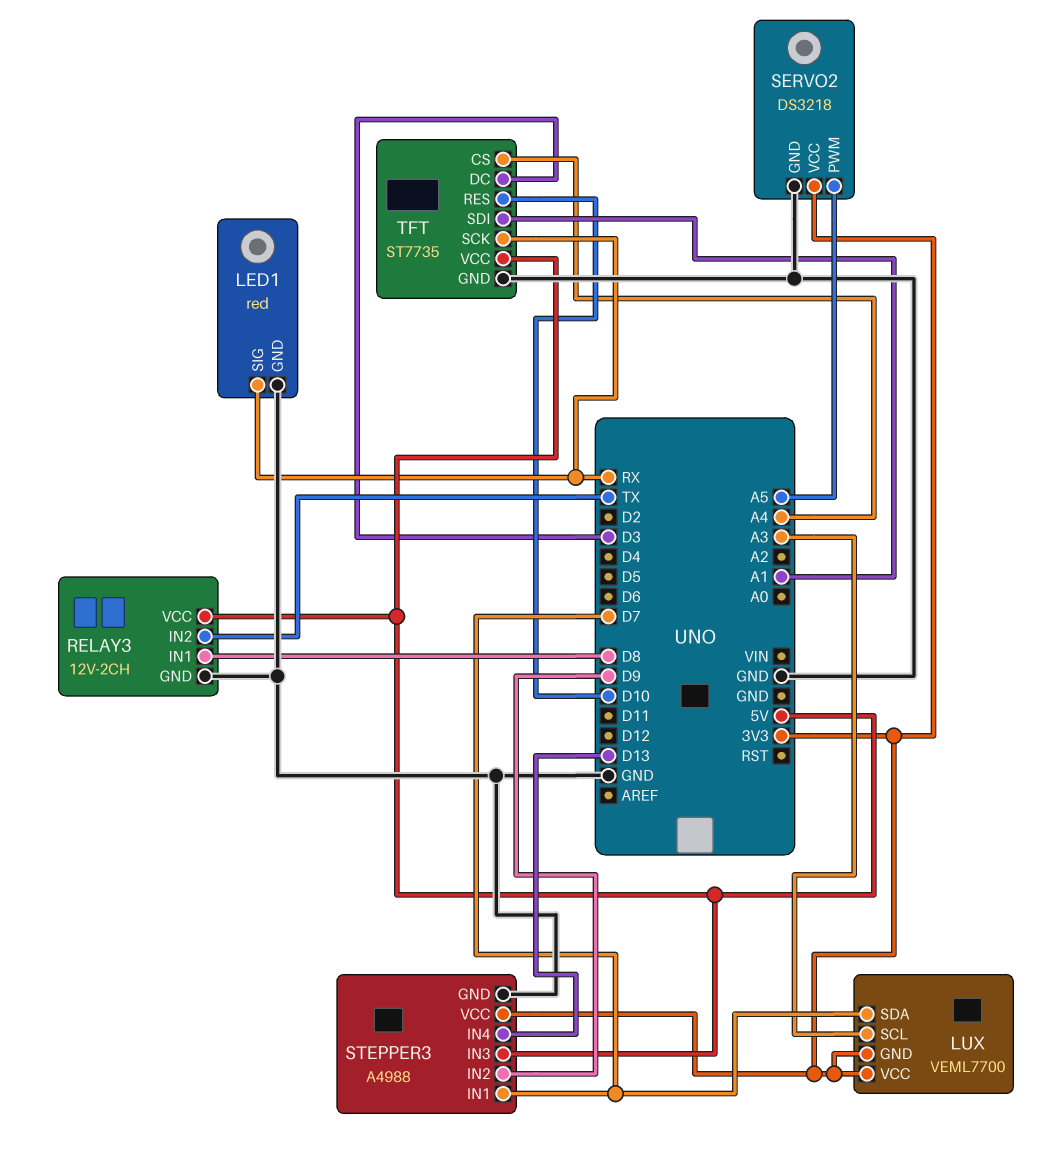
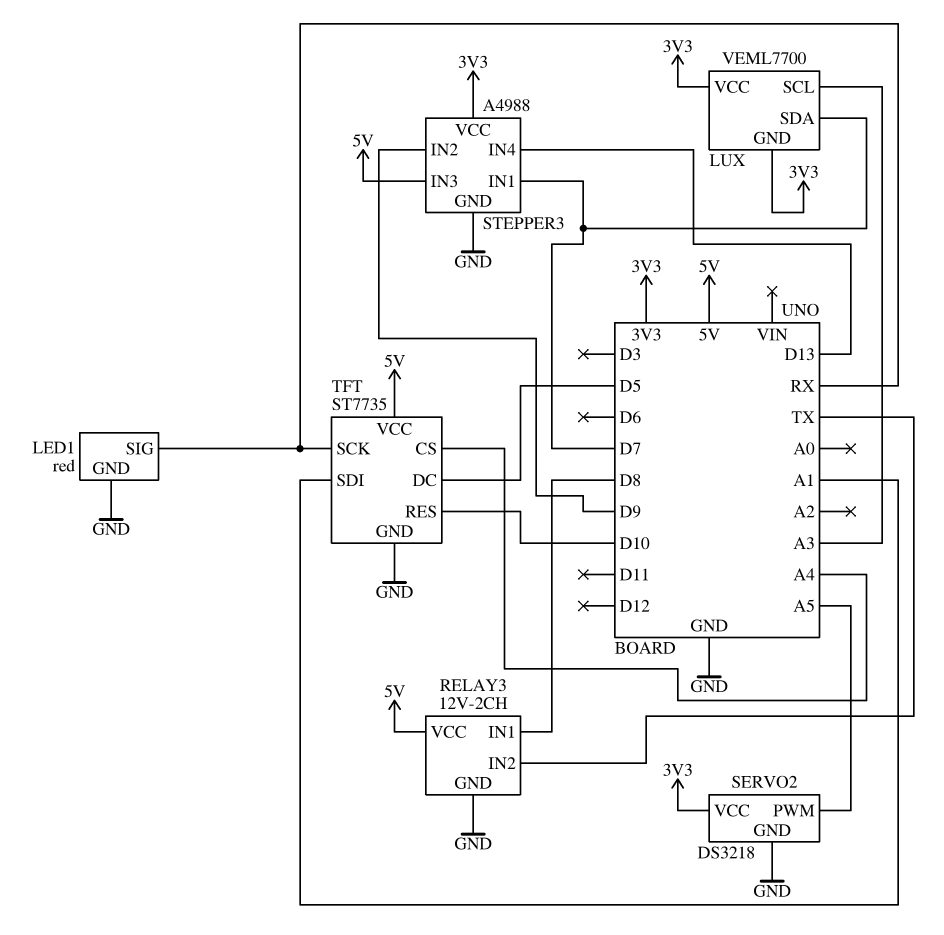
TFT pin DC: D3 -> D5

